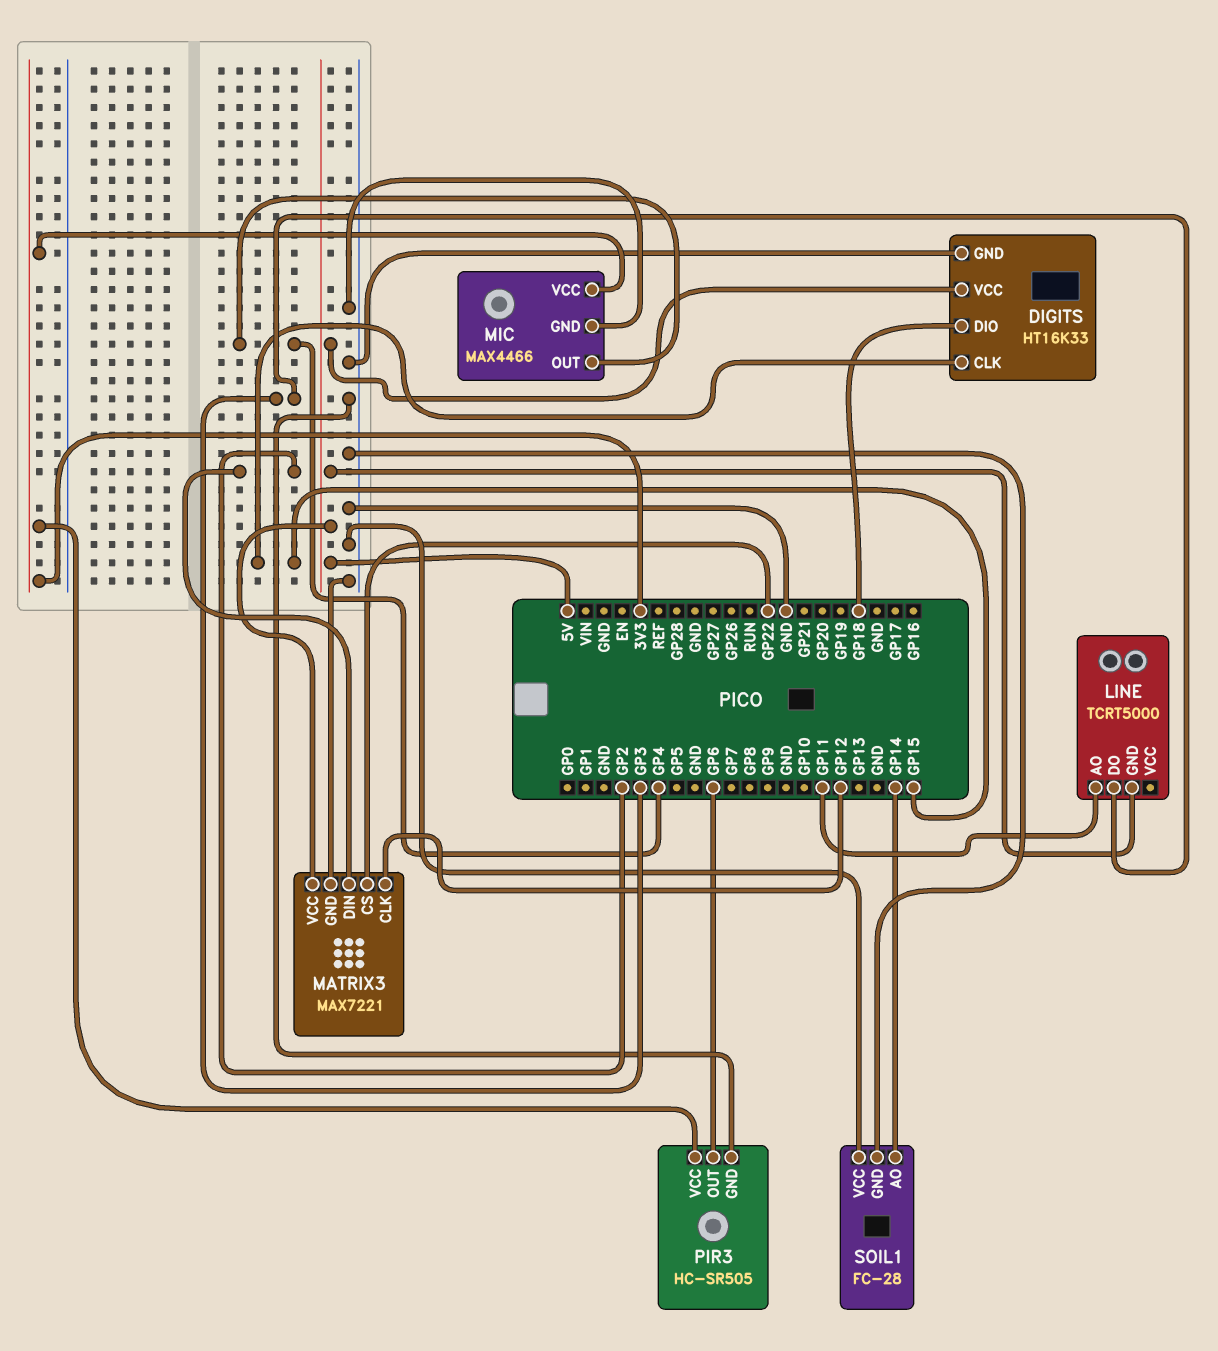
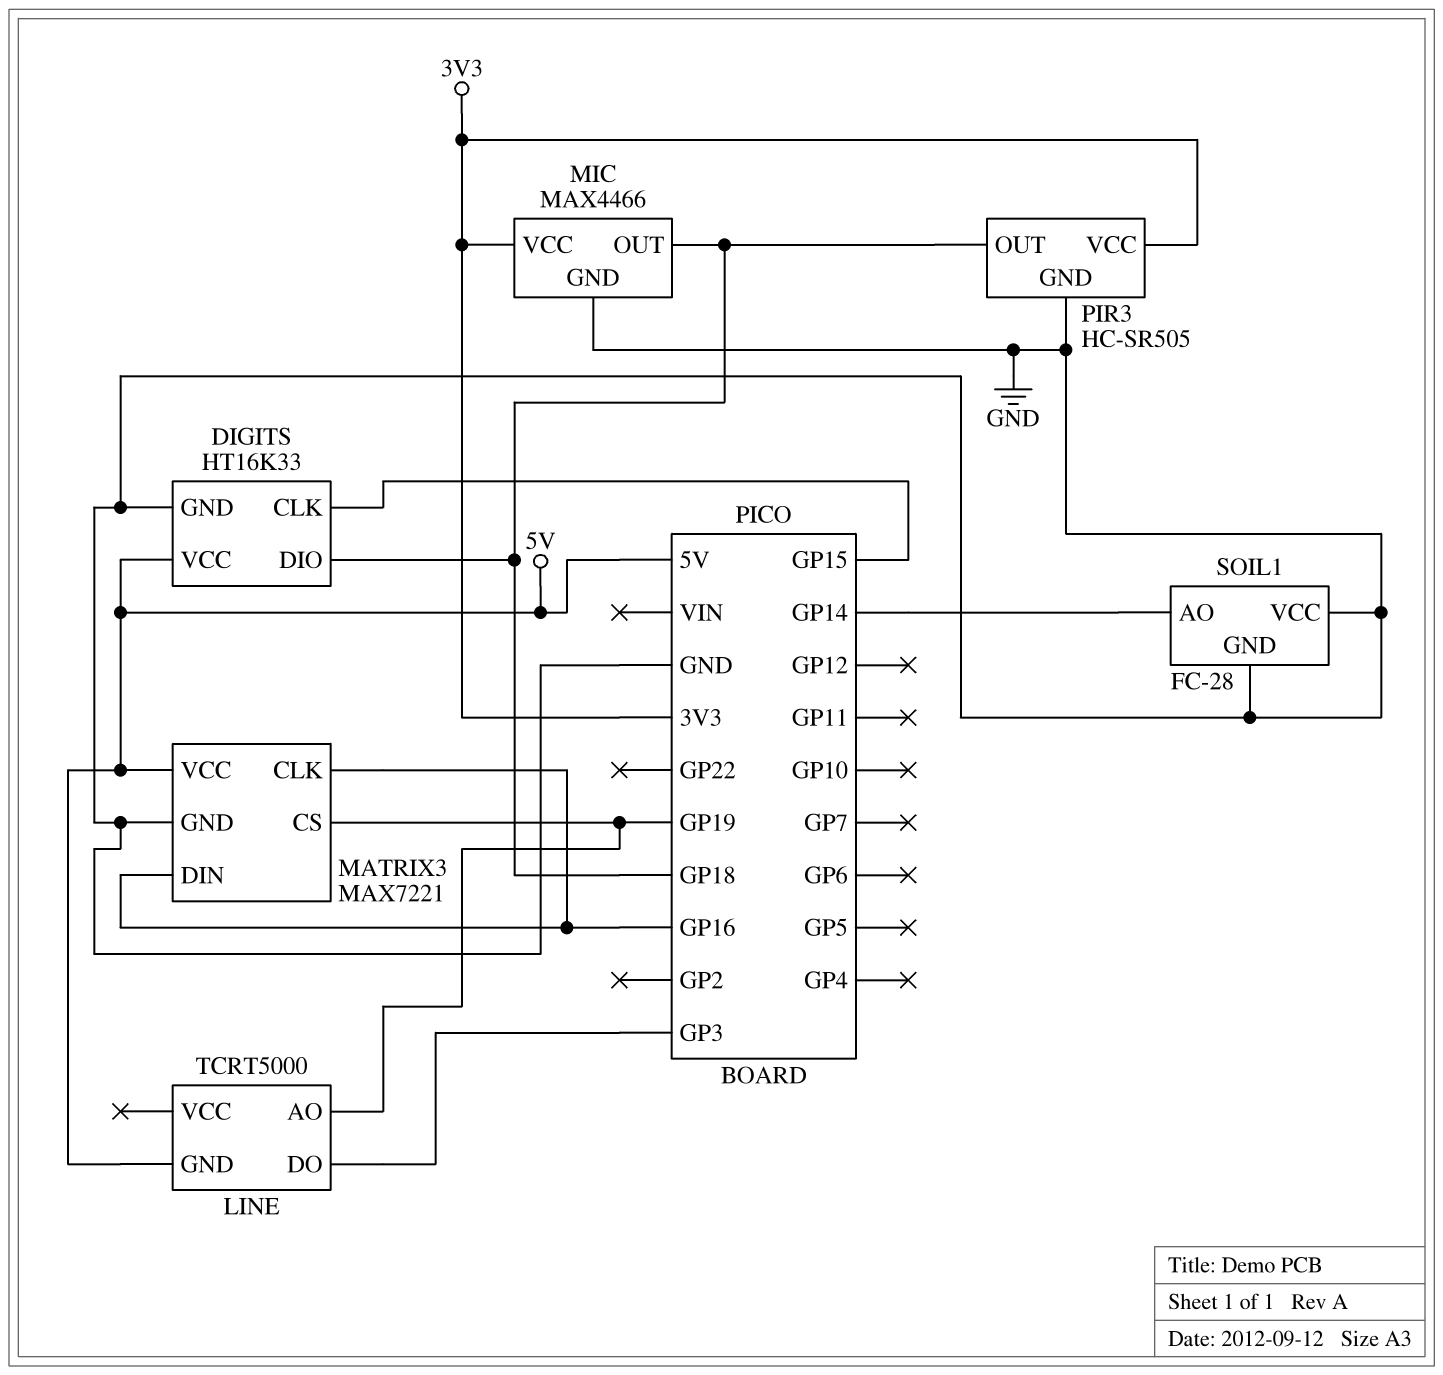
LINE pin AO: GP11 -> GP19
MATRIX3 pin CLK: GP12 -> GP16
MATRIX3 pin CS: GP22 -> GP19
MATRIX3 pin DIN: GP2 -> GP16
MIC pin OUT: GP4 -> GP18
PIR3 pin OUT: GP6 -> GP18

